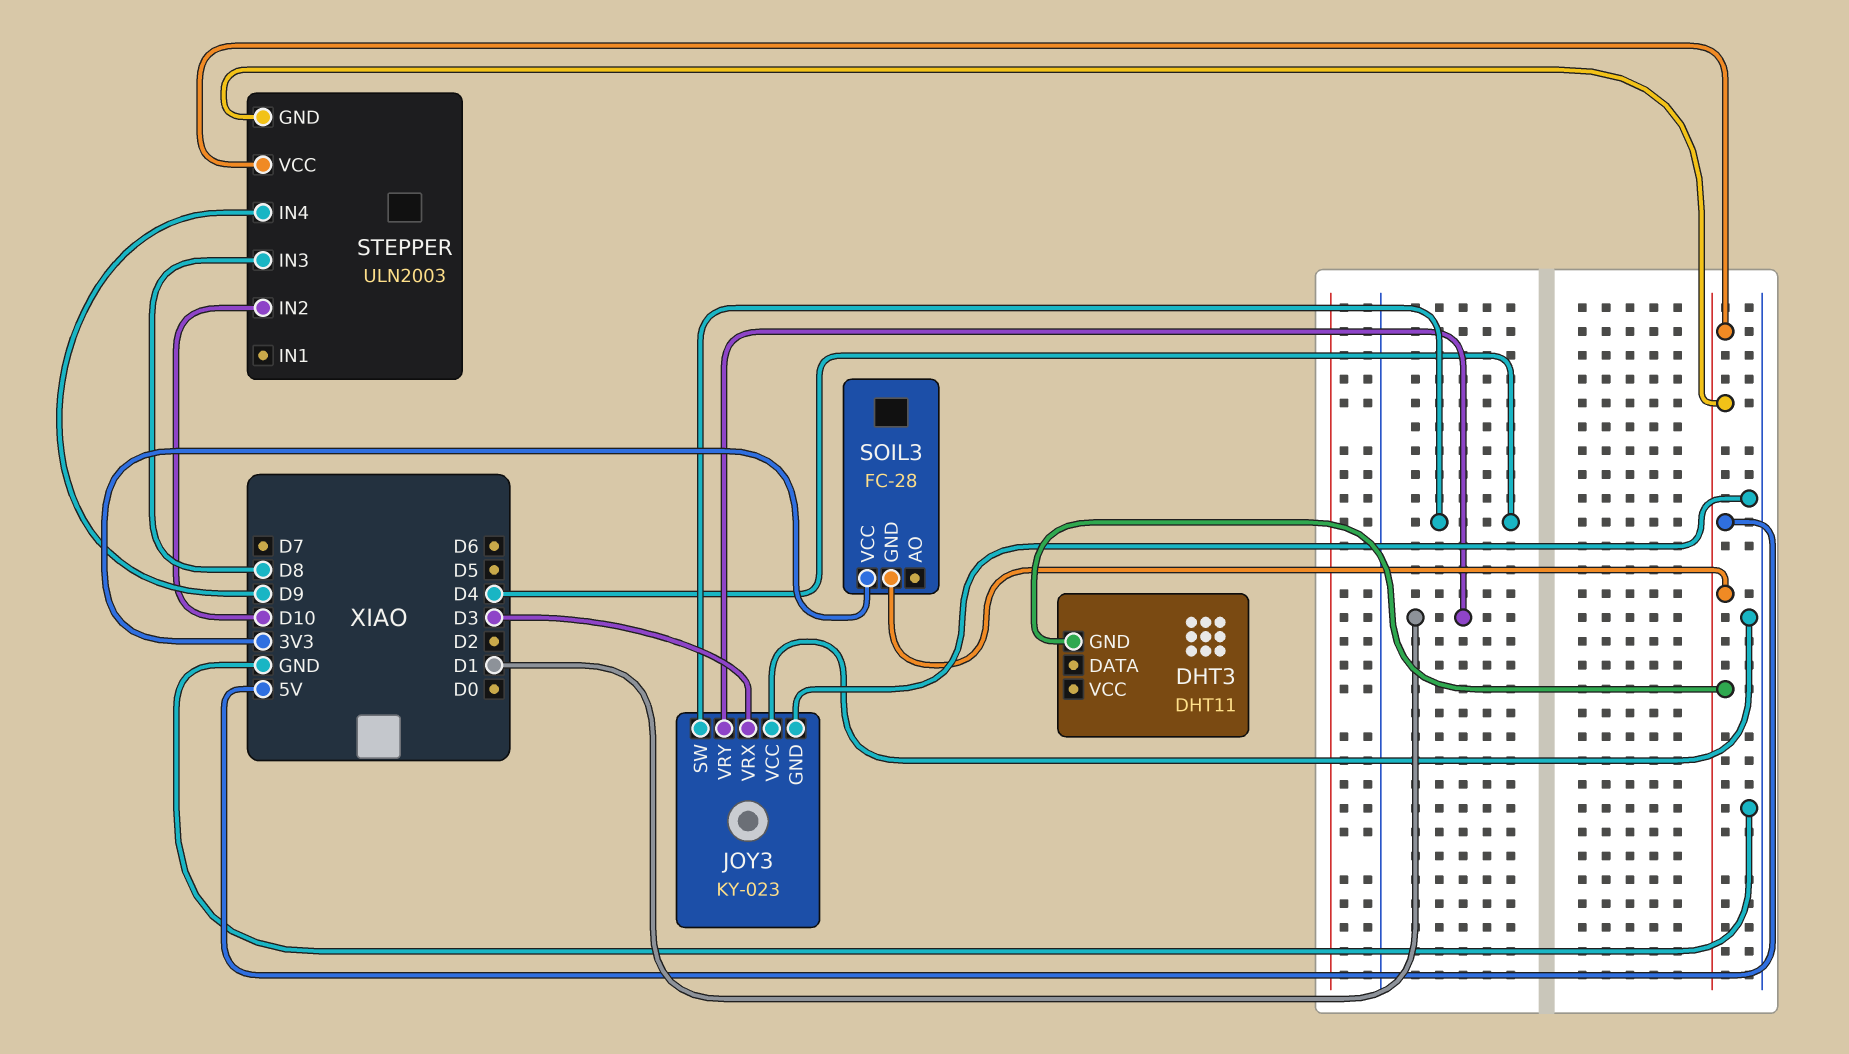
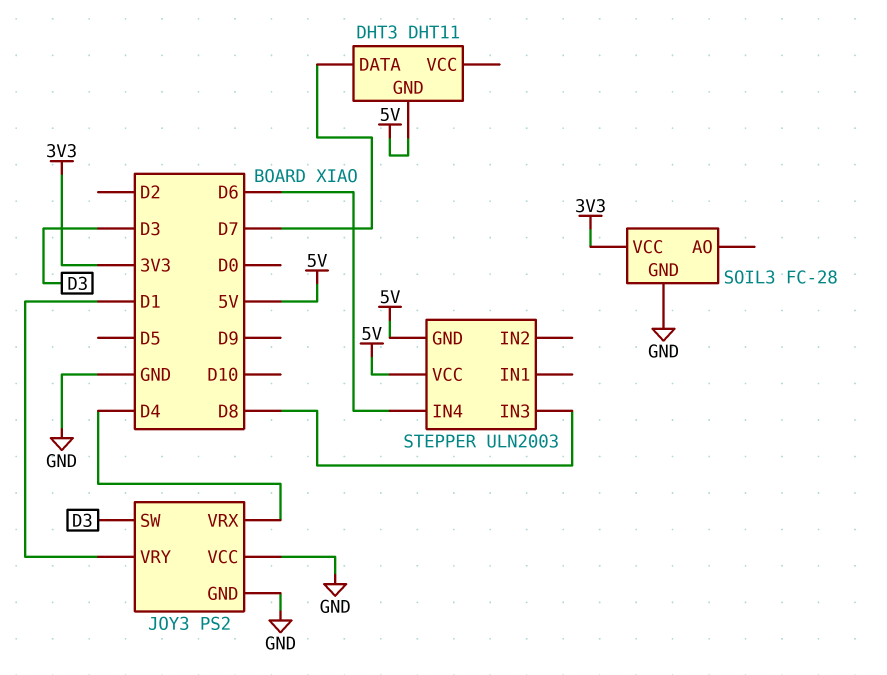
DHT3 pin DATA: none -> D7
JOY3: KY-023 -> PS2
JOY3 pin SW: D4 -> D3
JOY3 pin VRX: D3 -> D4
SOIL3 pin GND: 5V -> GND
STEPPER pin IN2: D10 -> none
STEPPER pin IN4: D9 -> D6

